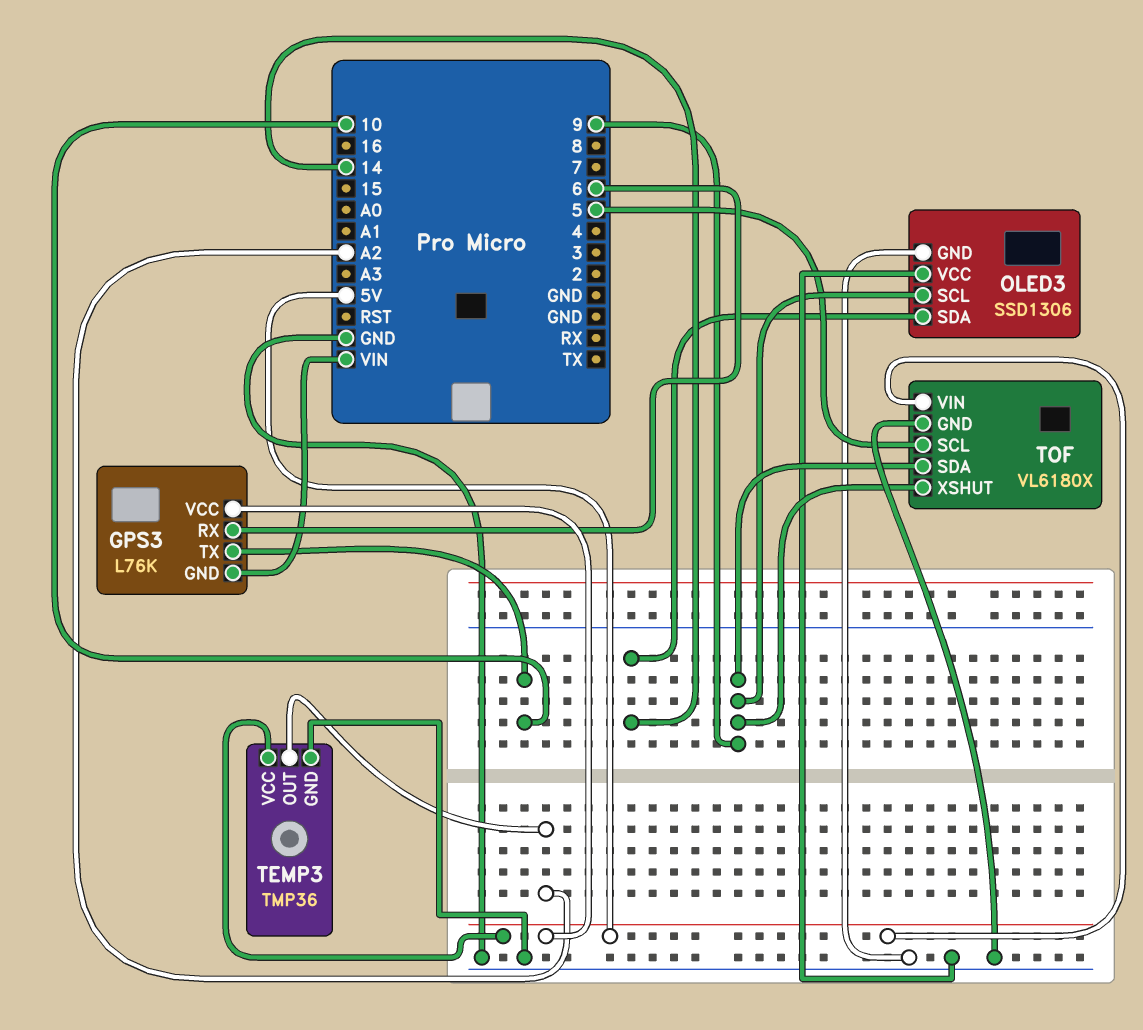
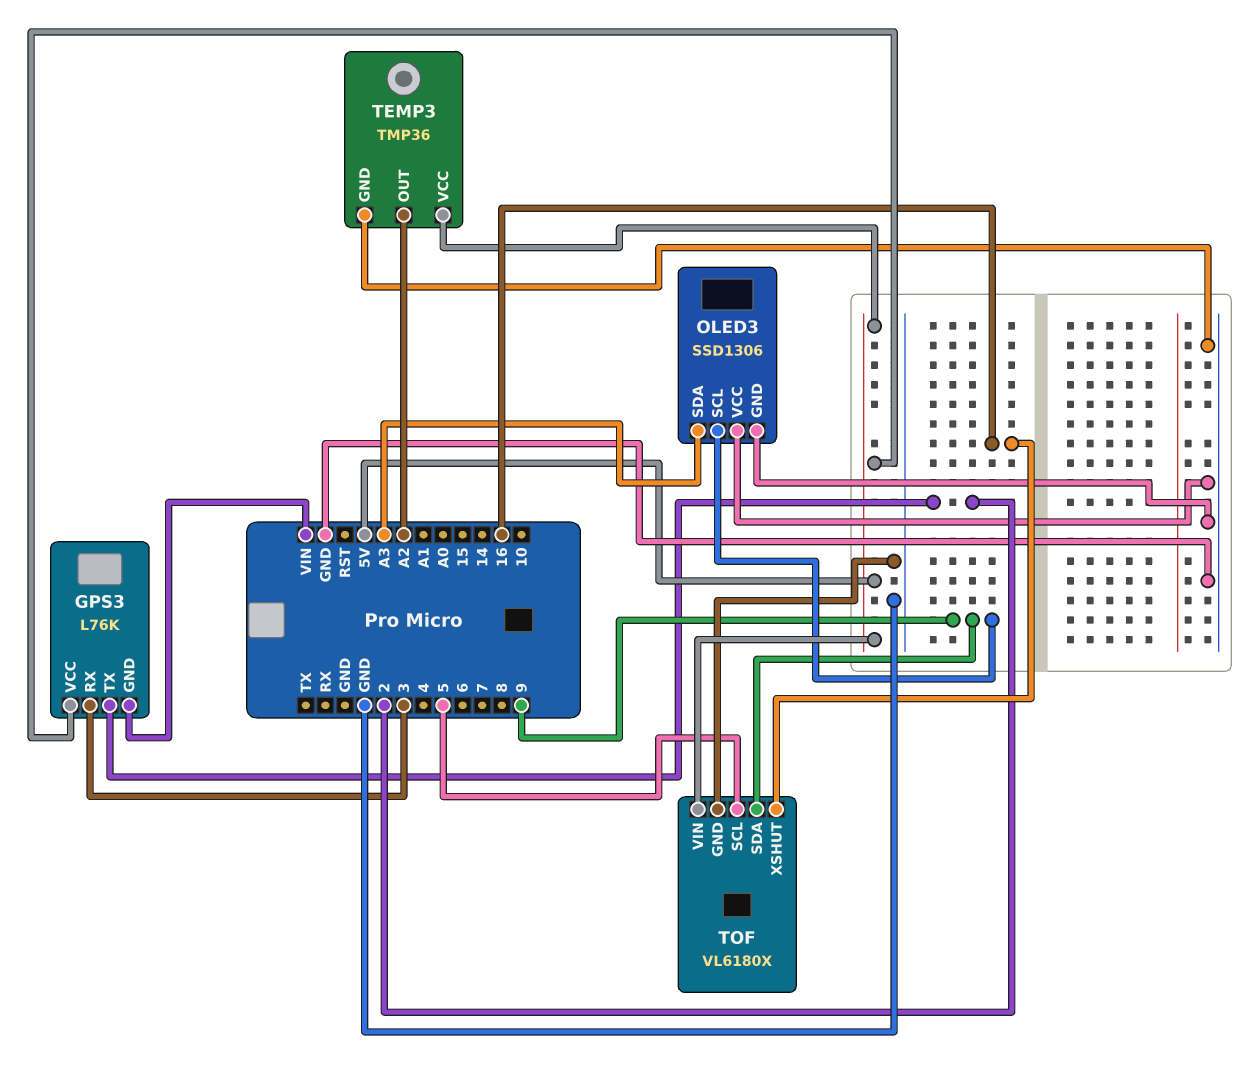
GPS3 pin RX: 6 -> 3
GPS3 pin TX: 10 -> 2
OLED3 pin SDA: 14 -> A3
TOF pin XSHUT: 9 -> 16

